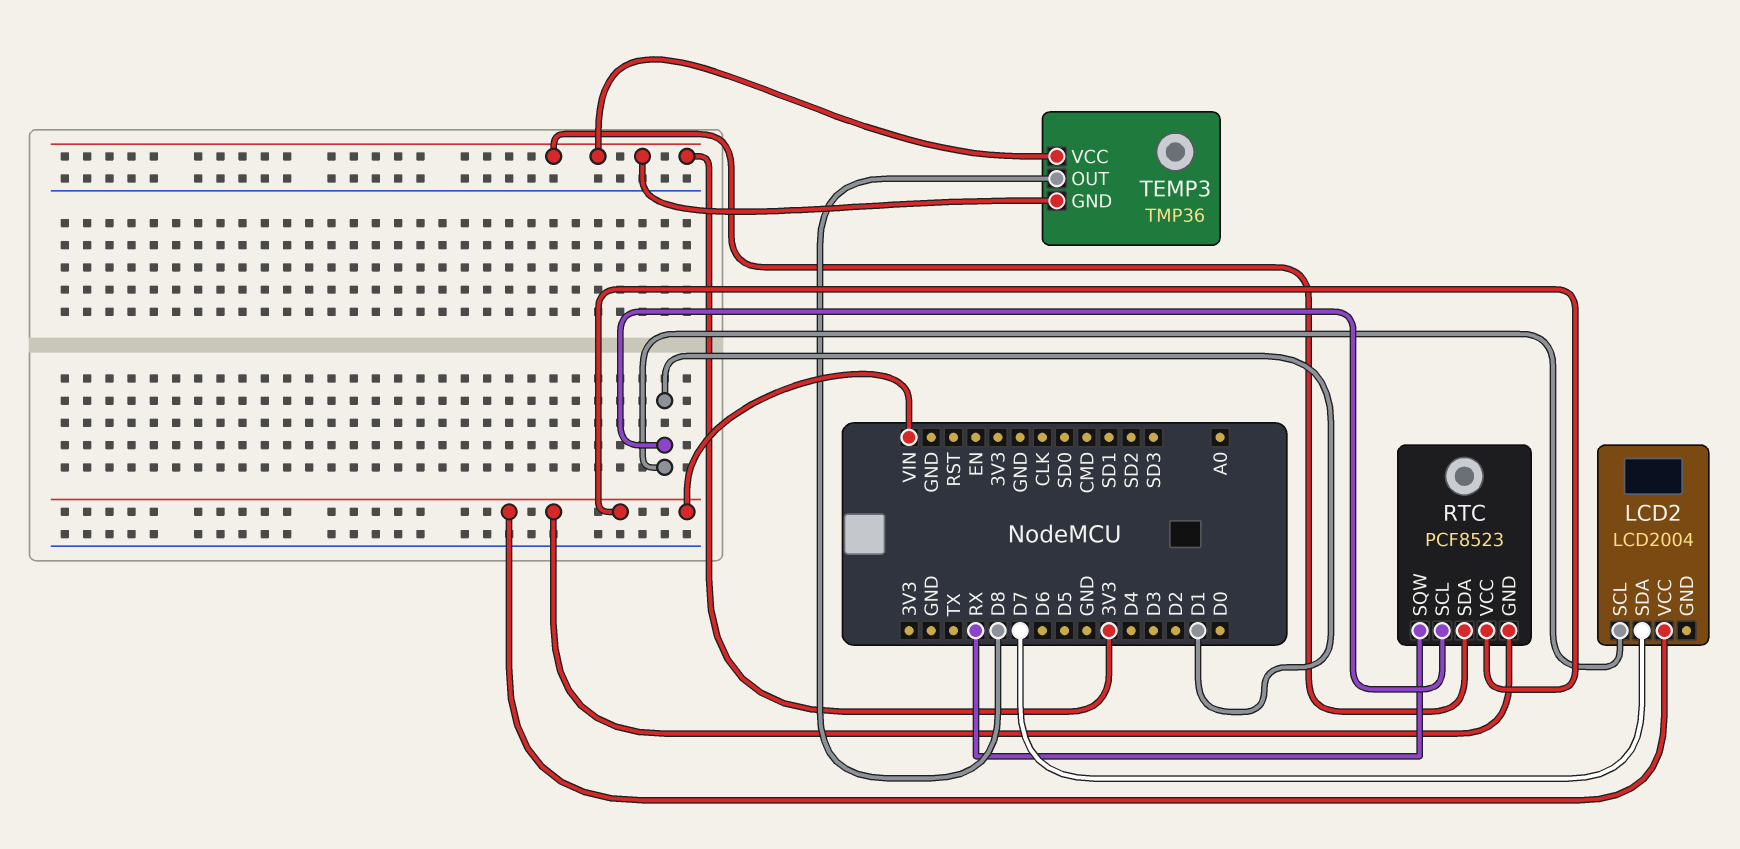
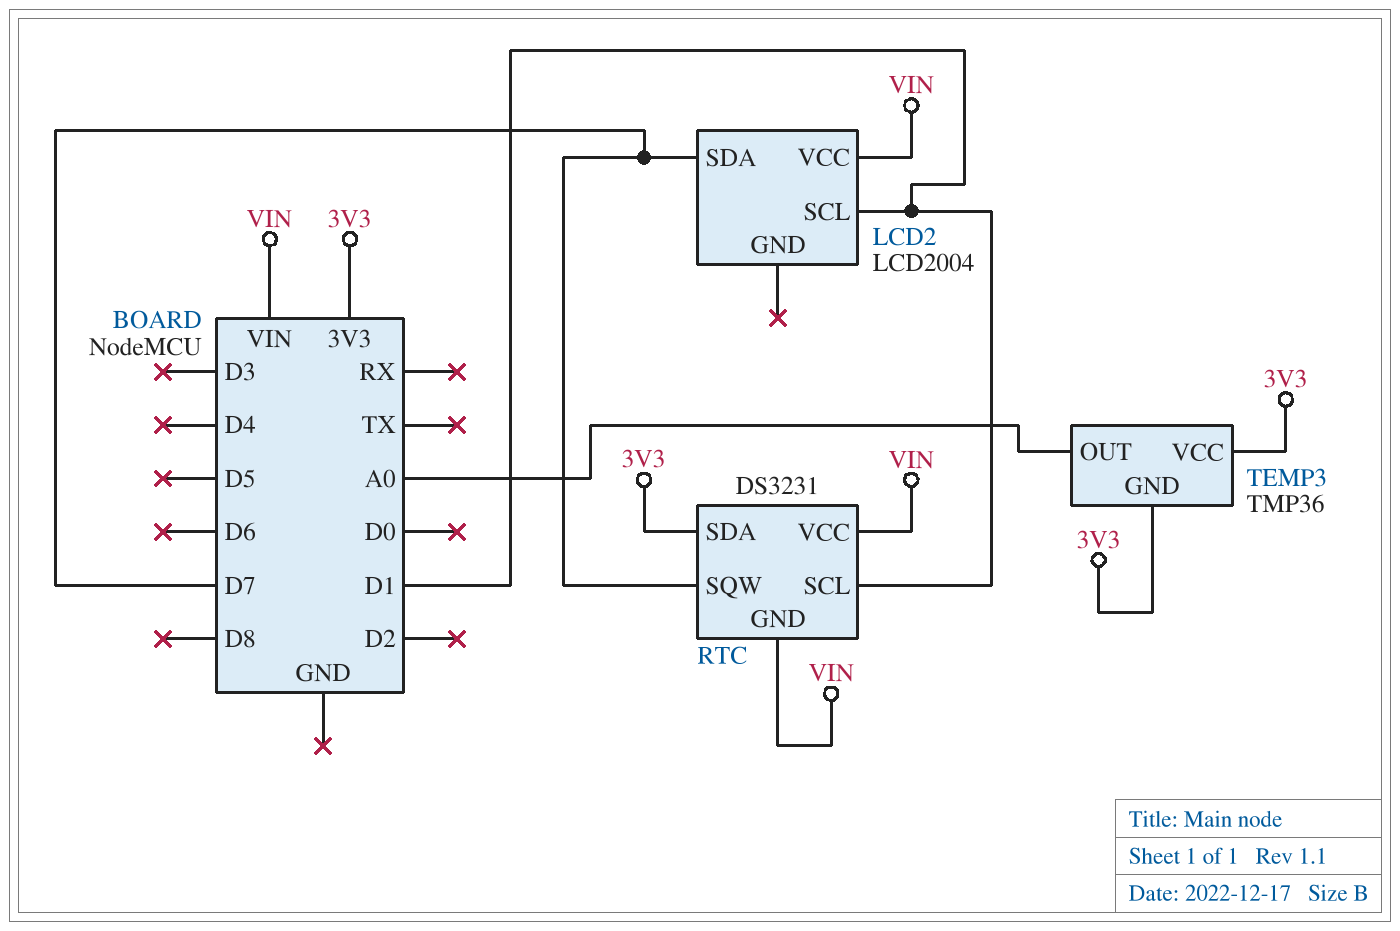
RTC: PCF8523 -> DS3231
RTC pin SQW: RX -> D7
TEMP3 pin OUT: D8 -> A0

